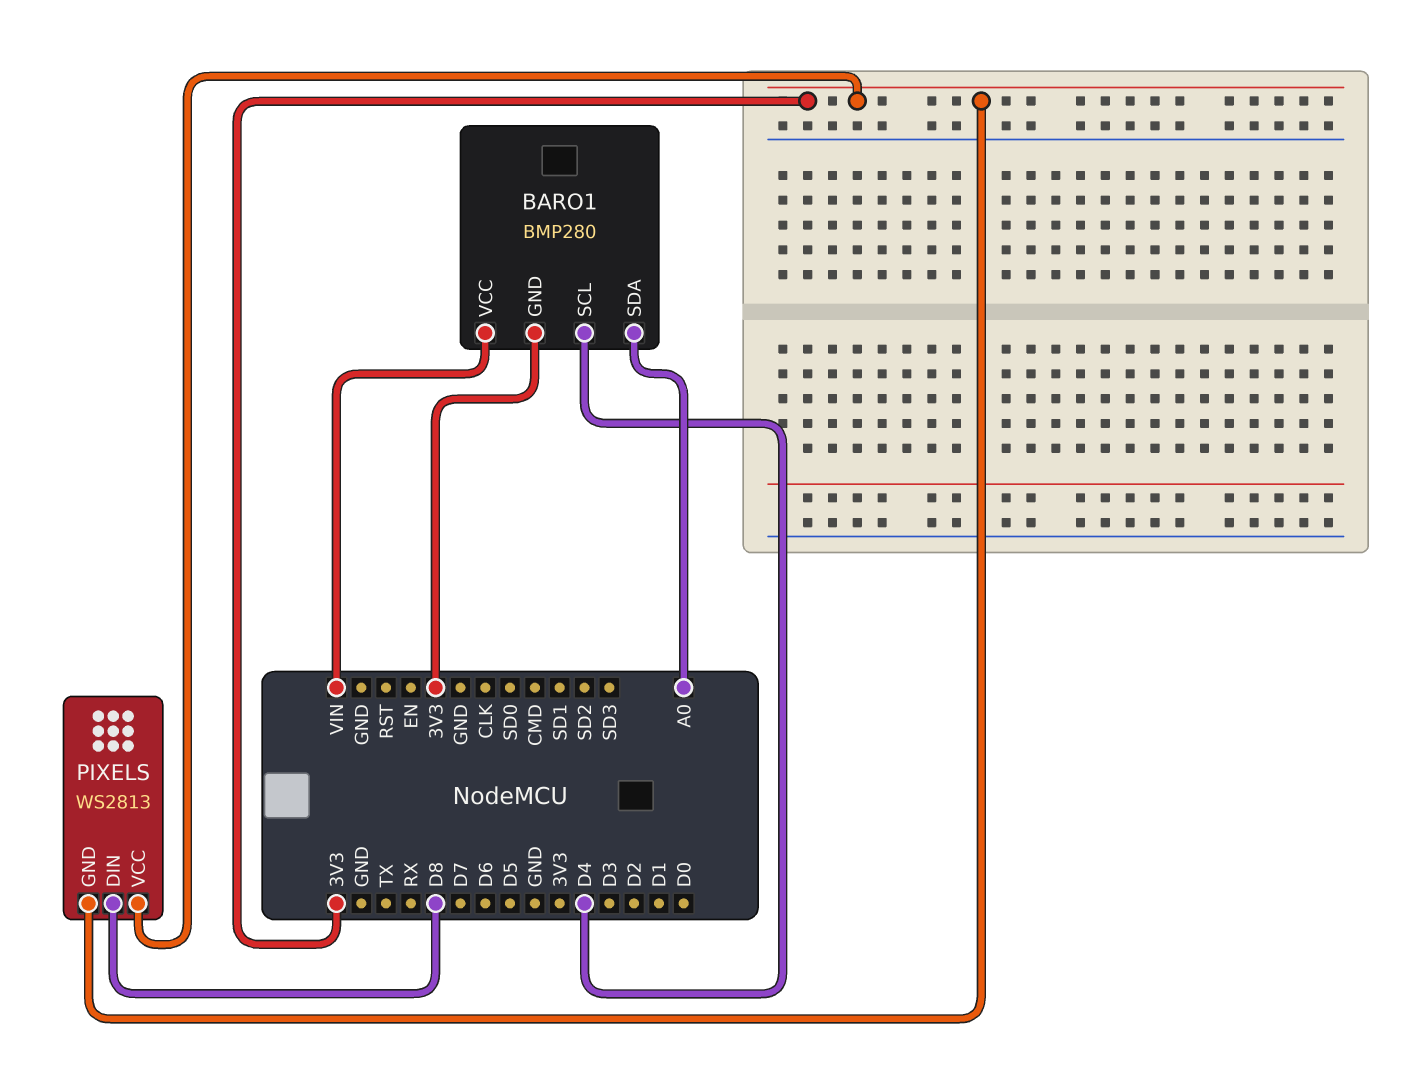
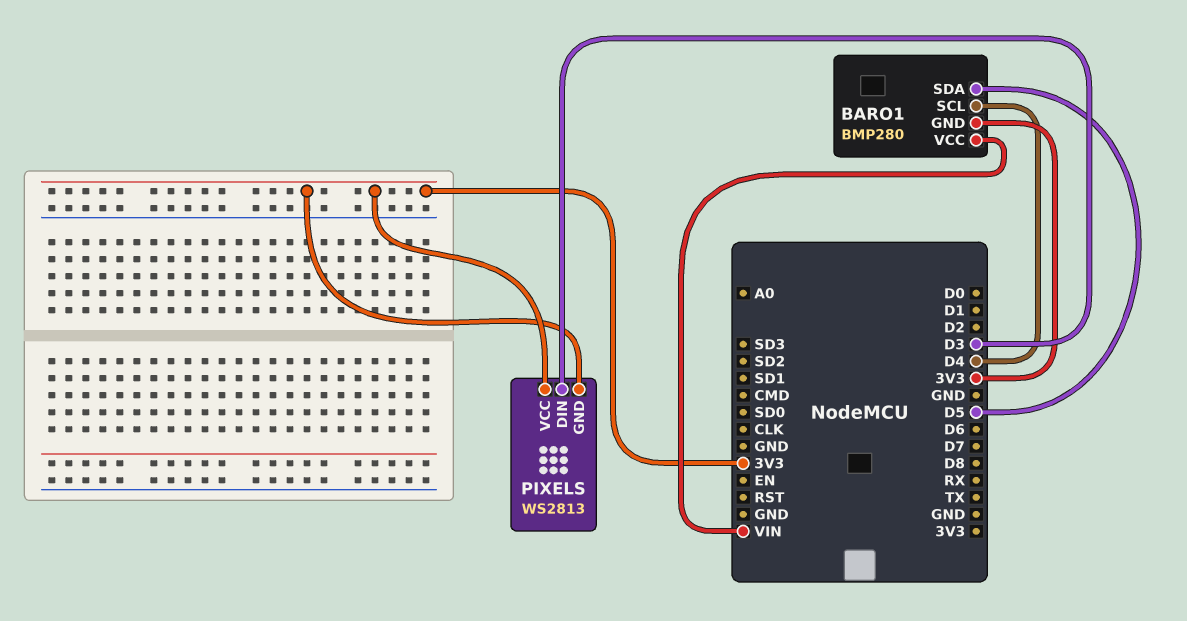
BARO1 pin SDA: A0 -> D5
PIXELS pin DIN: D8 -> D3

